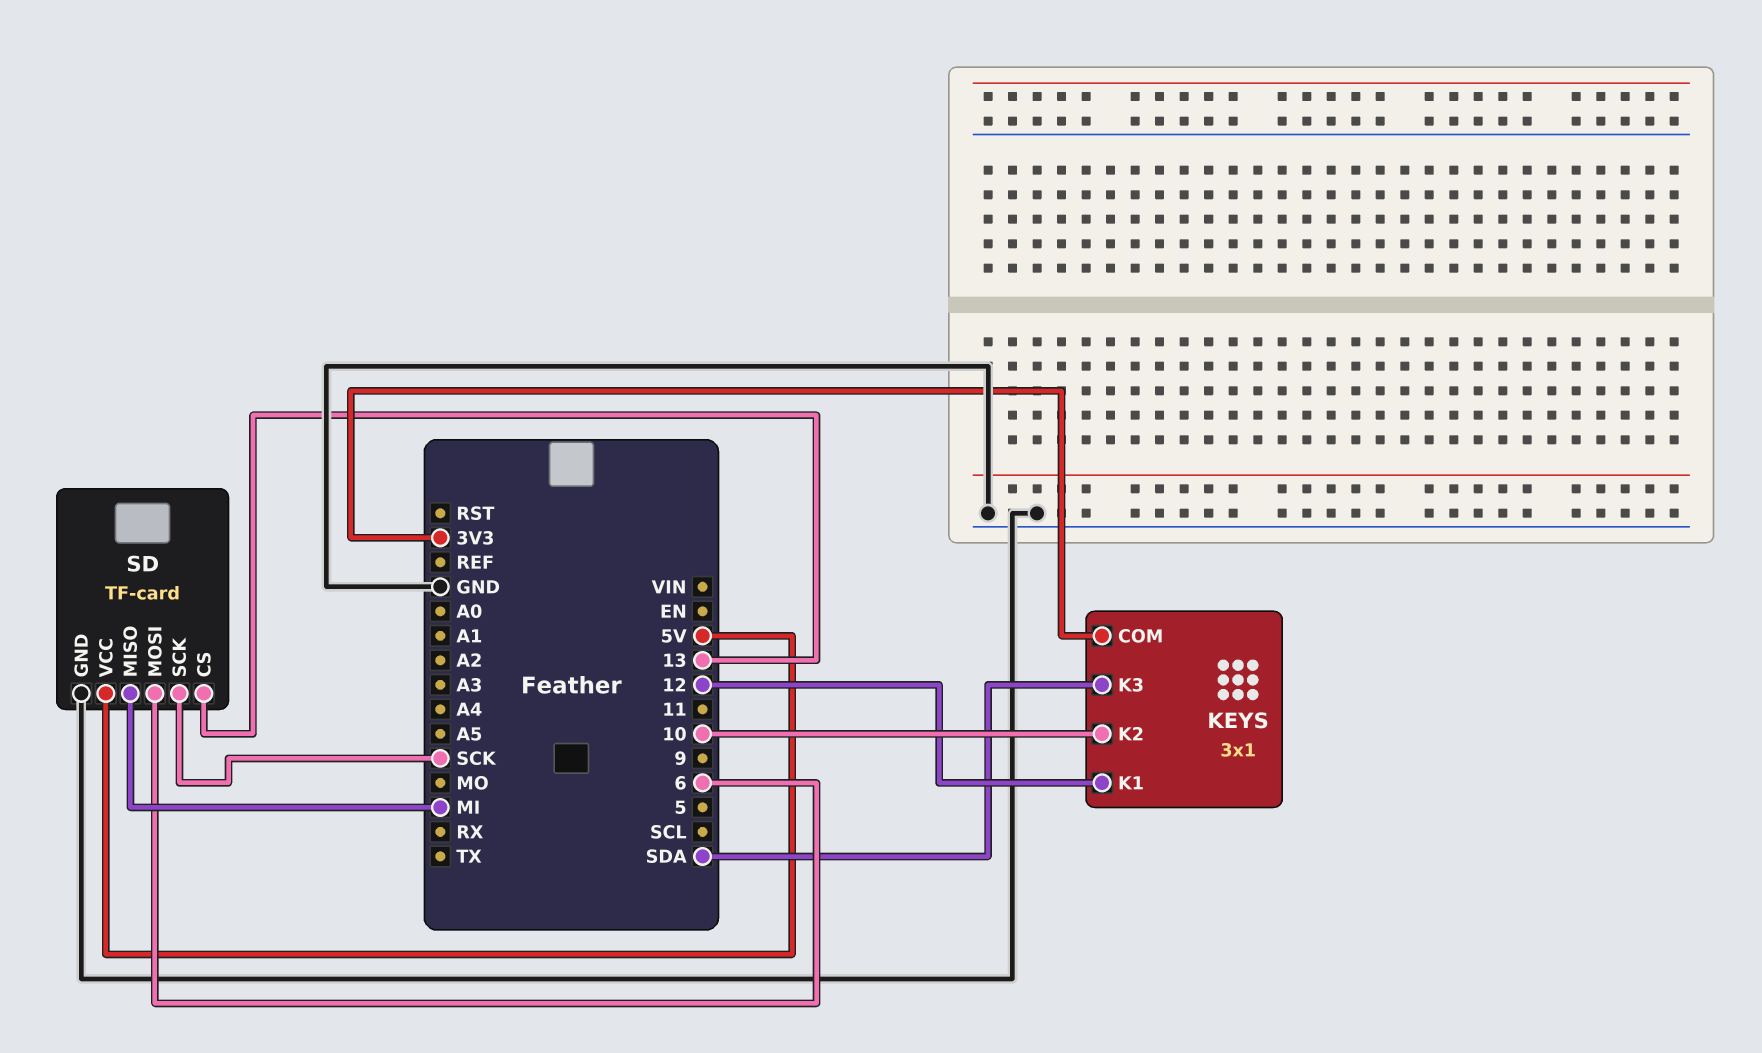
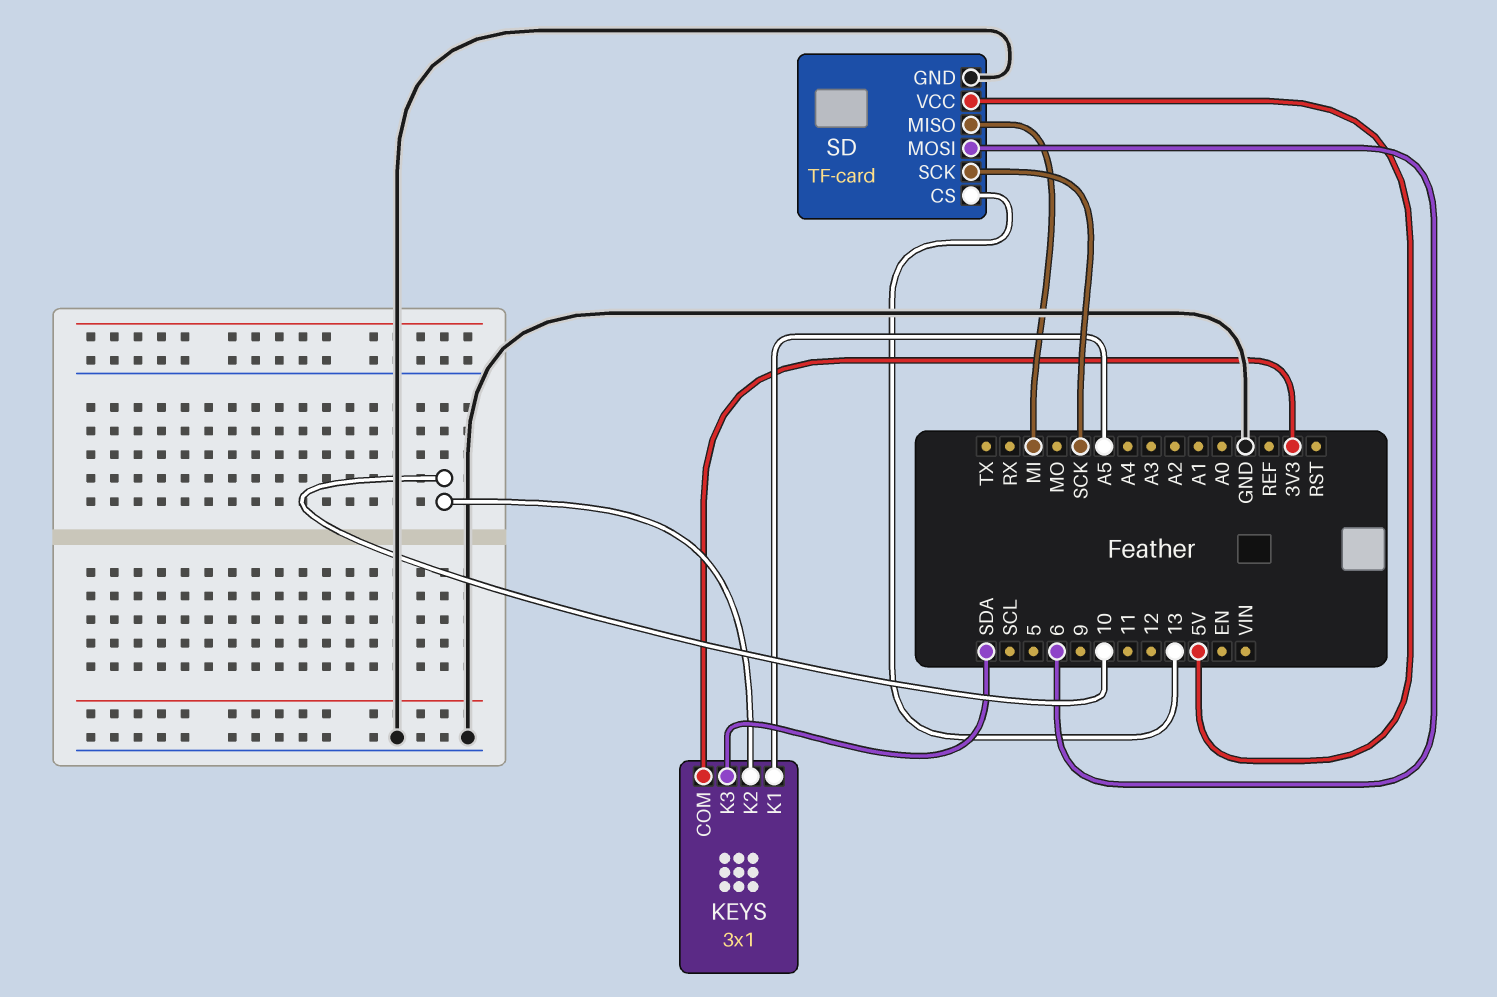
KEYS pin K1: 12 -> A5

